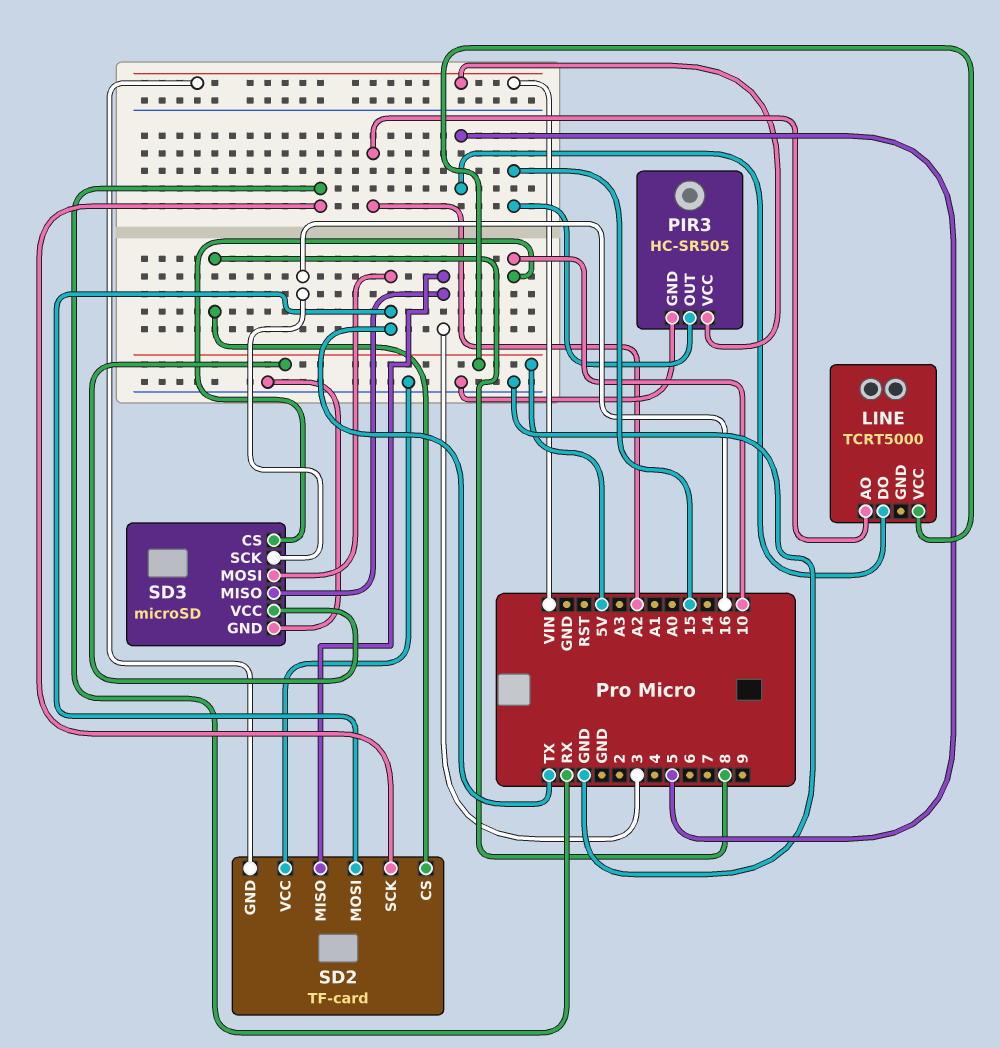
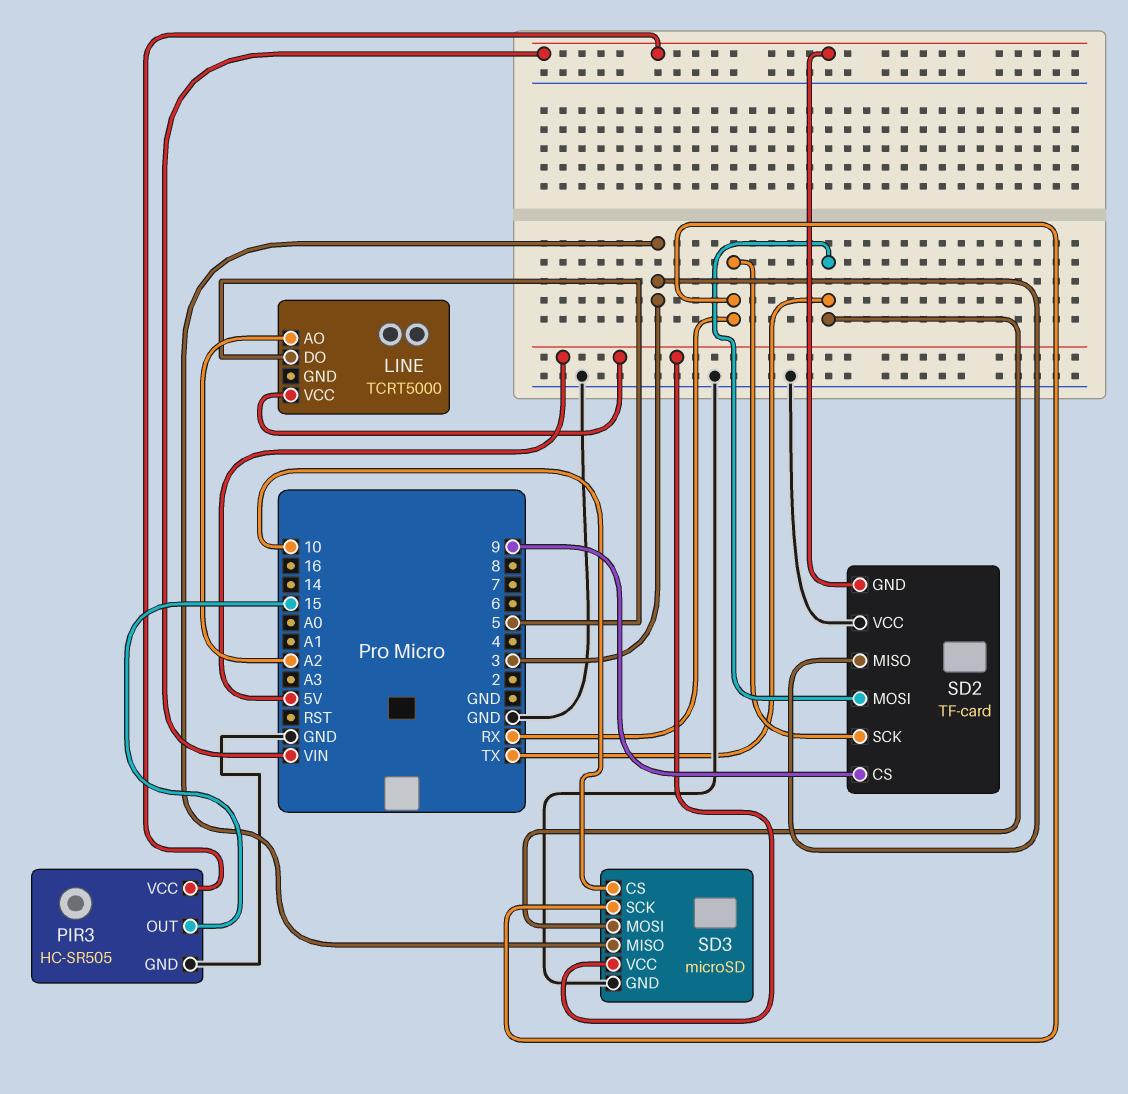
SD2 pin CS: 8 -> 9
SD3 pin SCK: 16 -> RX

